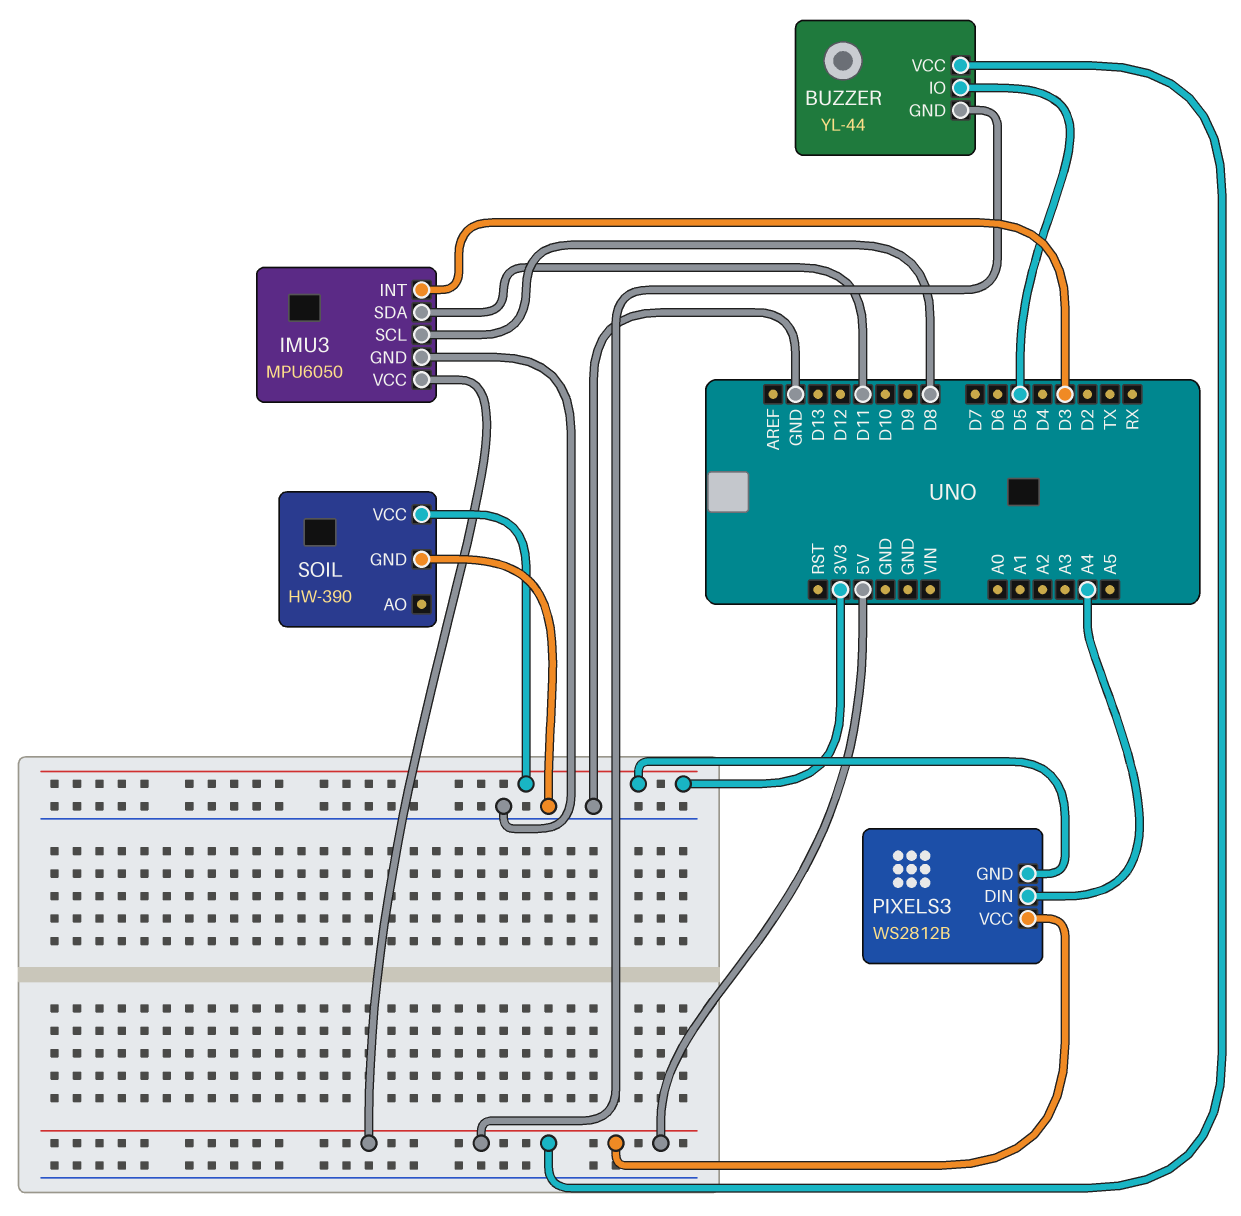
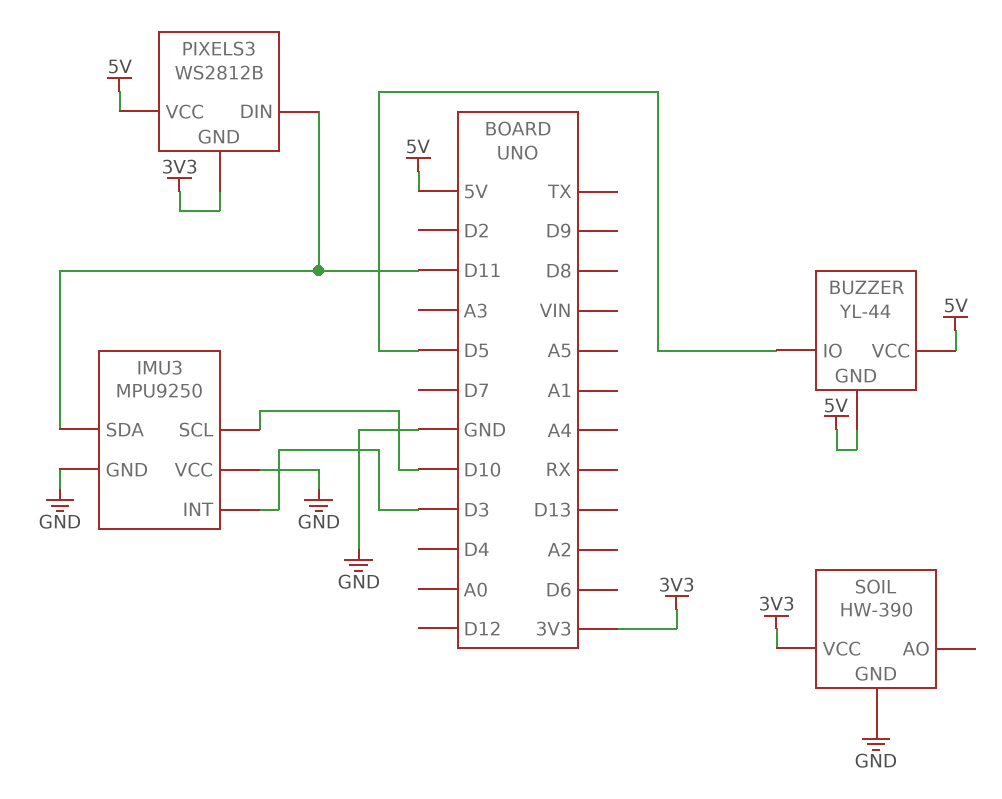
IMU3: MPU6050 -> MPU9250
IMU3 pin SCL: D8 -> D10
IMU3 pin VCC: 5V -> GND
PIXELS3 pin DIN: A4 -> D11

